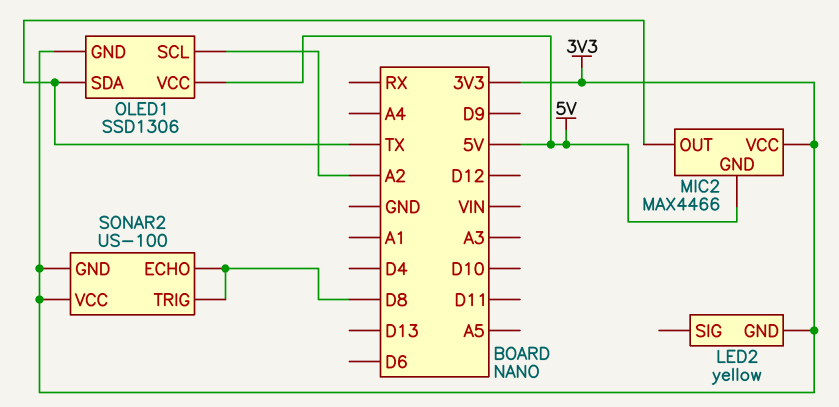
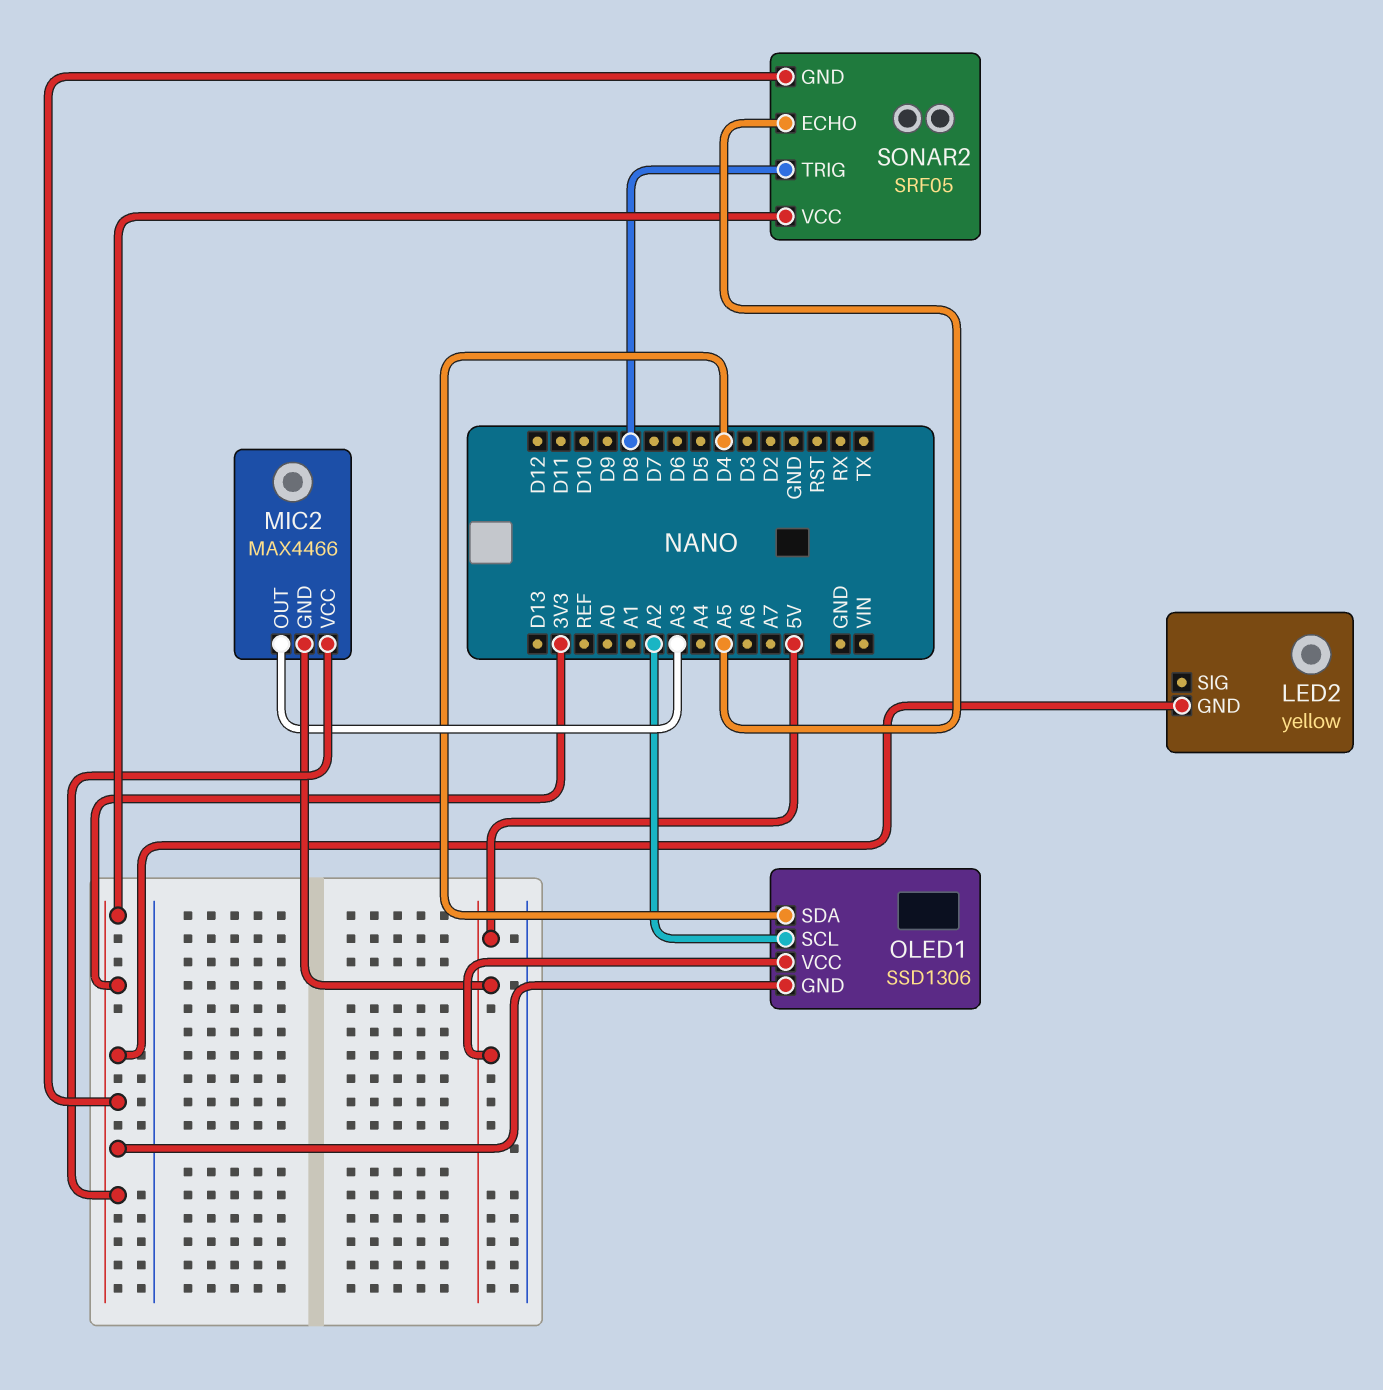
MIC2 pin OUT: TX -> A3
OLED1 pin SDA: TX -> D4
SONAR2: US-100 -> SRF05
SONAR2 pin ECHO: D8 -> A5

